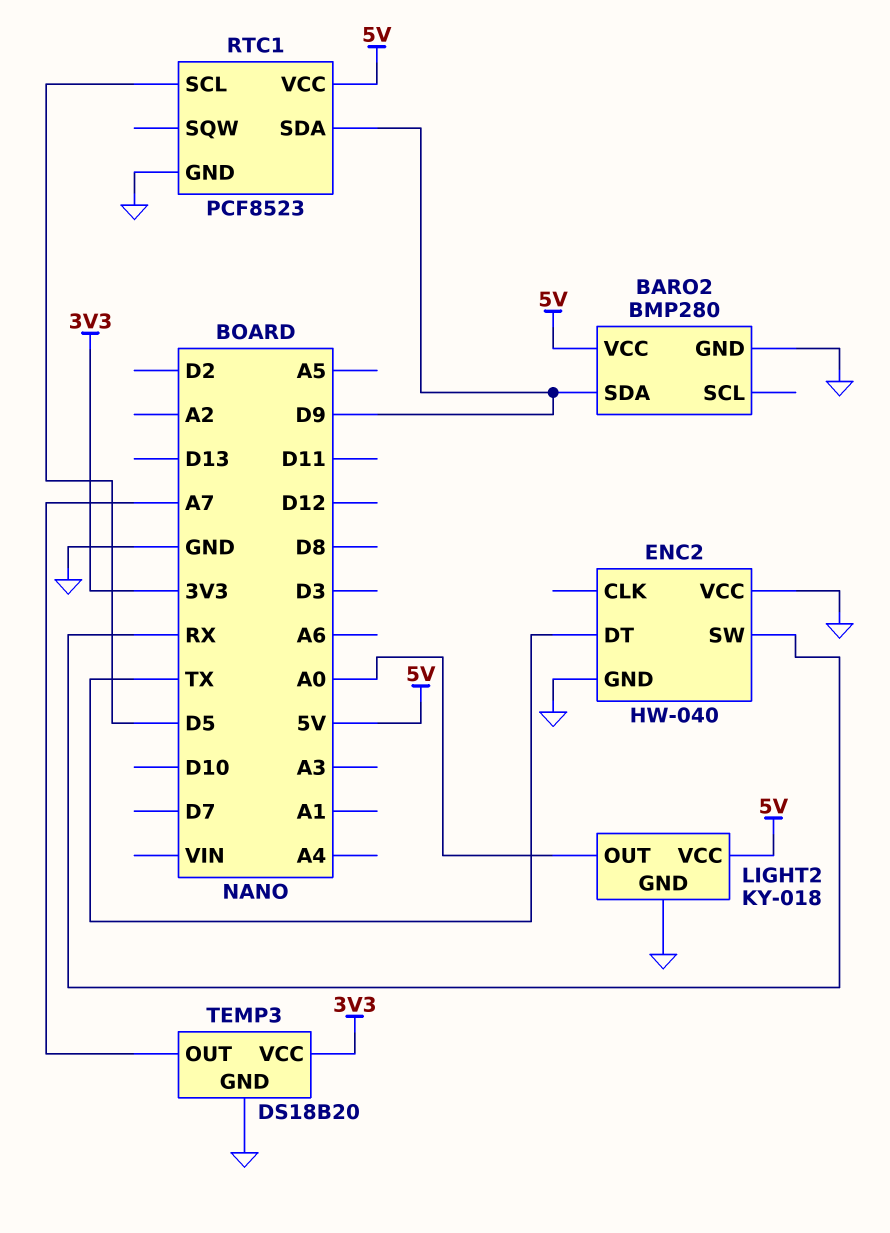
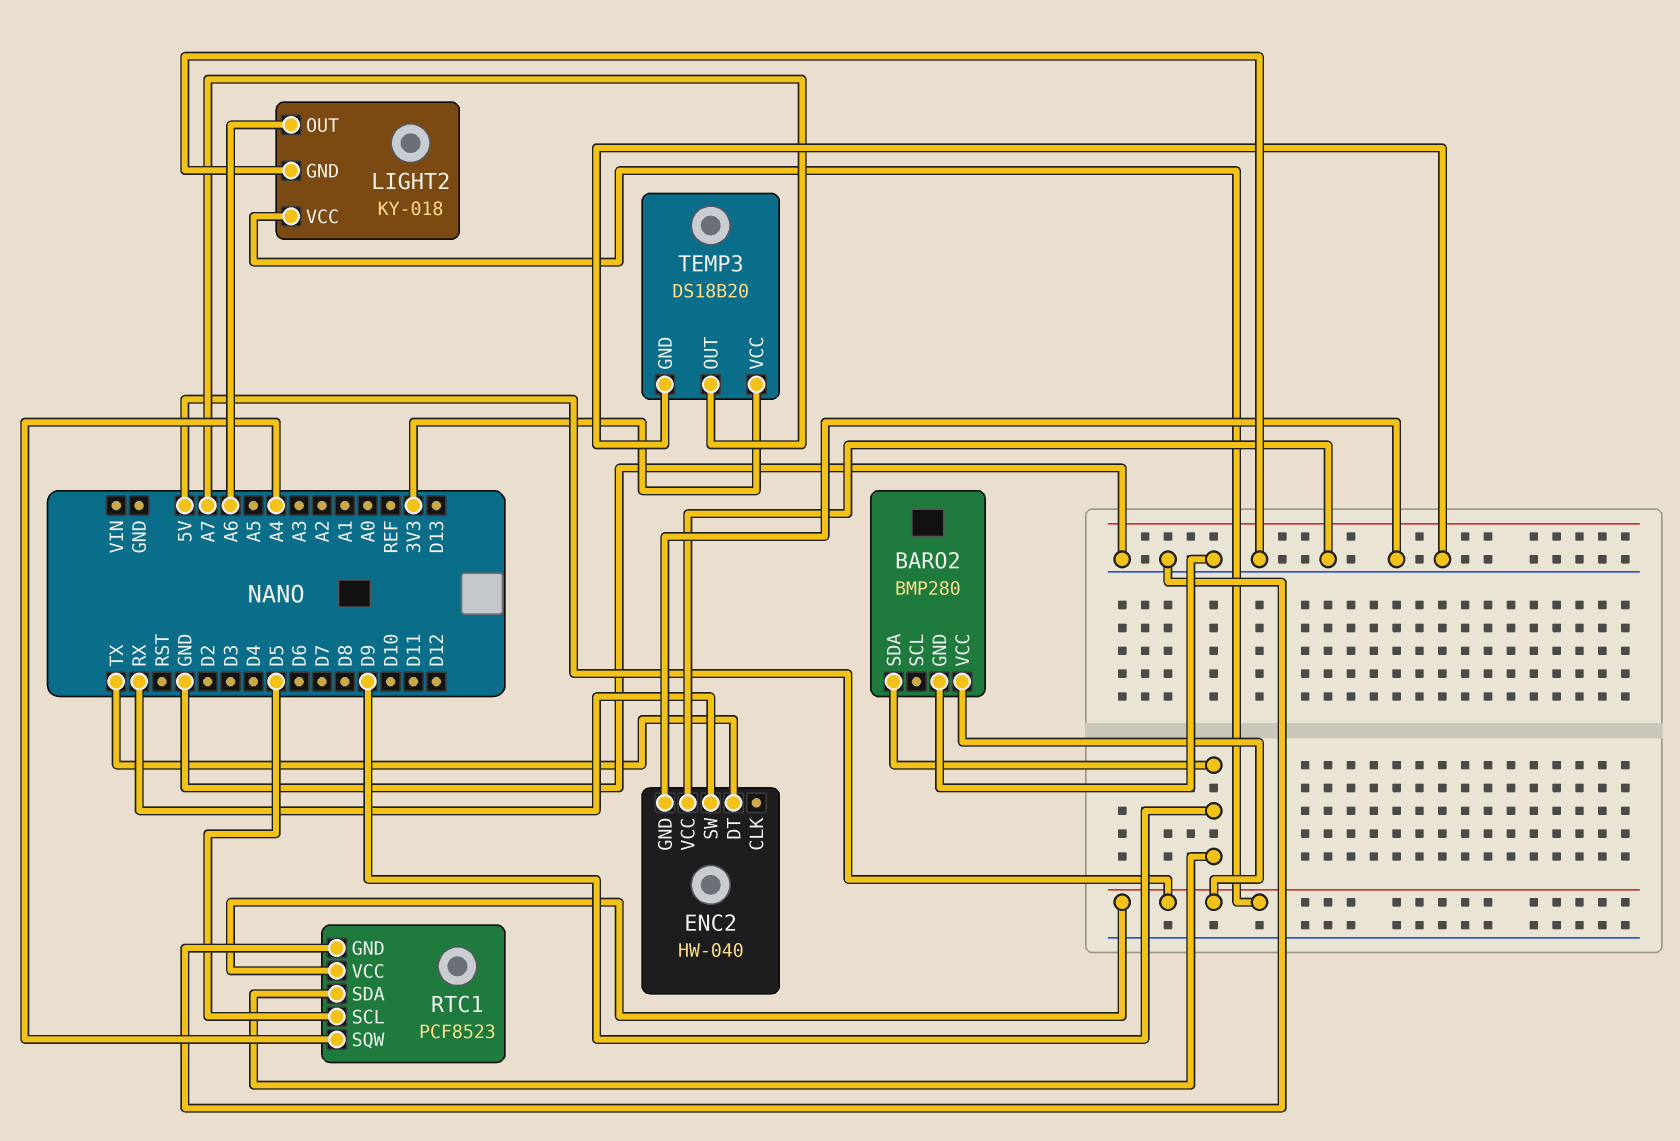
LIGHT2 pin OUT: A0 -> A6
RTC1 pin SQW: none -> A4

